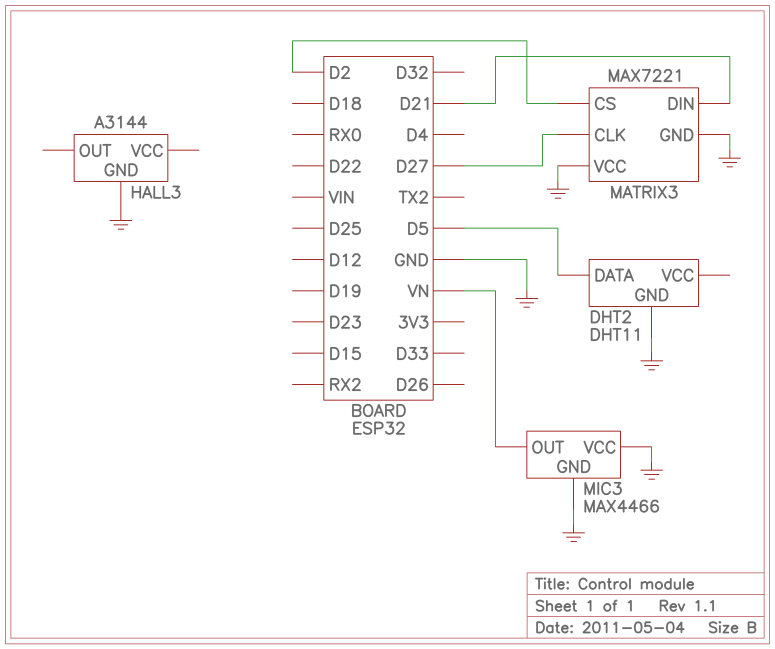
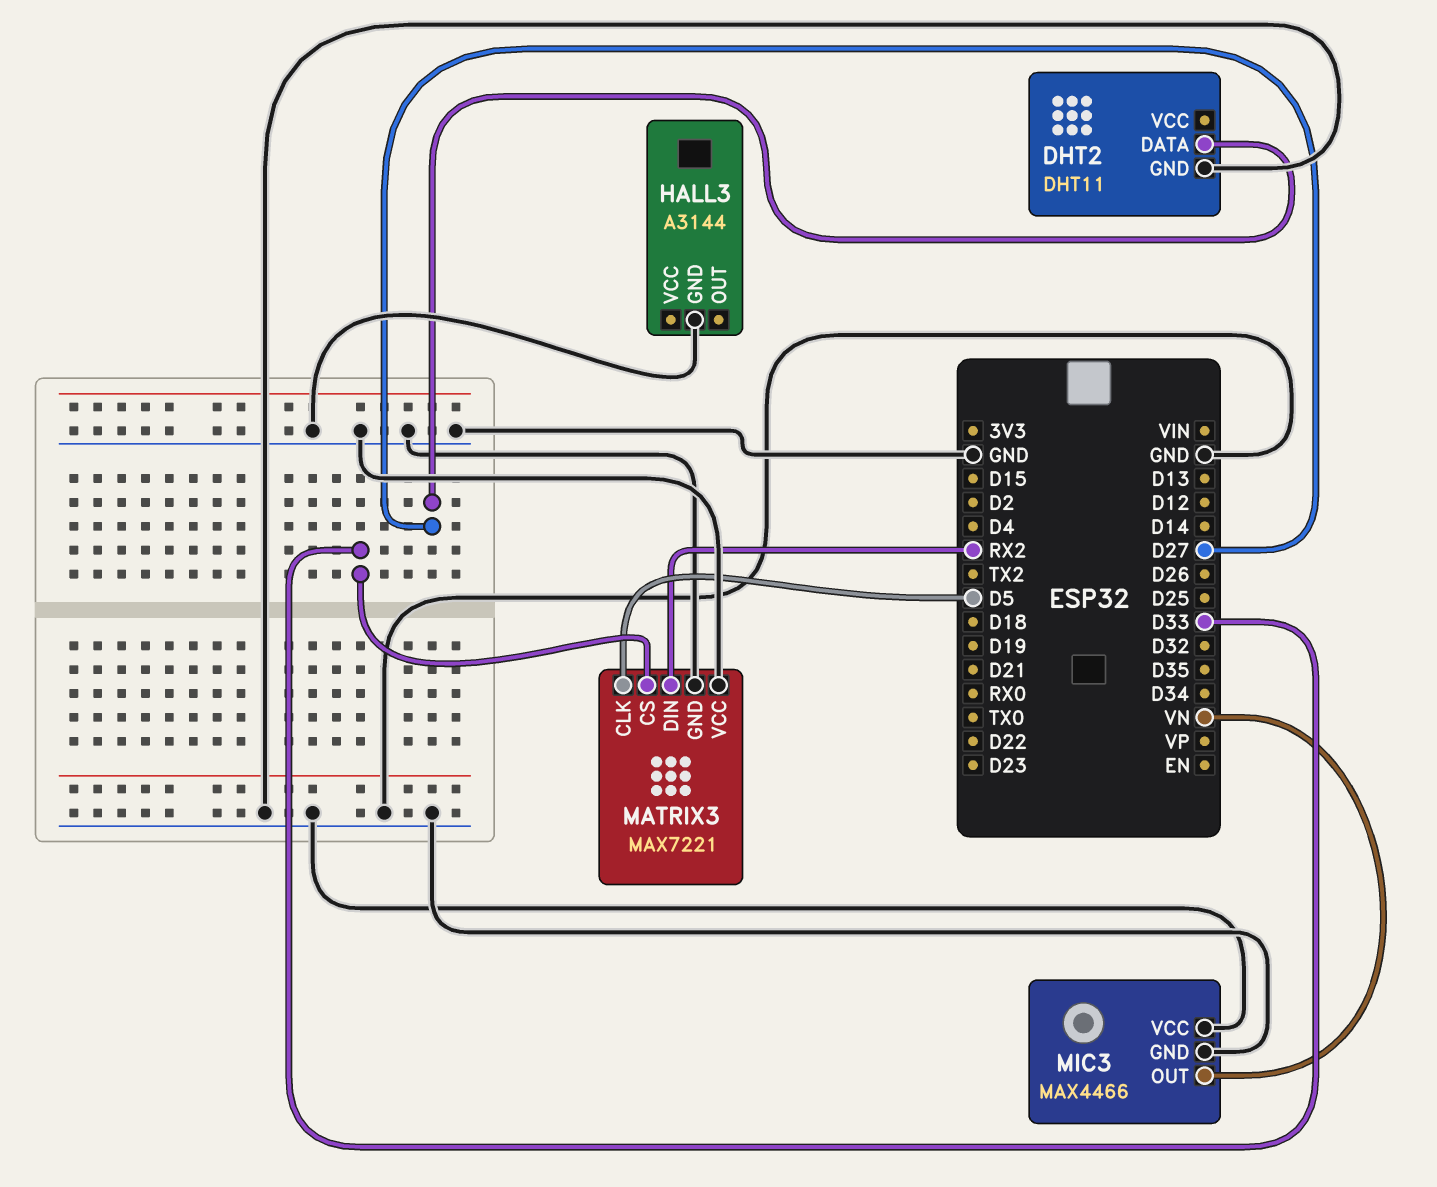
DHT2 pin DATA: D5 -> D27
MATRIX3 pin CLK: D27 -> D5
MATRIX3 pin CS: D2 -> D33
MATRIX3 pin DIN: D21 -> RX2

